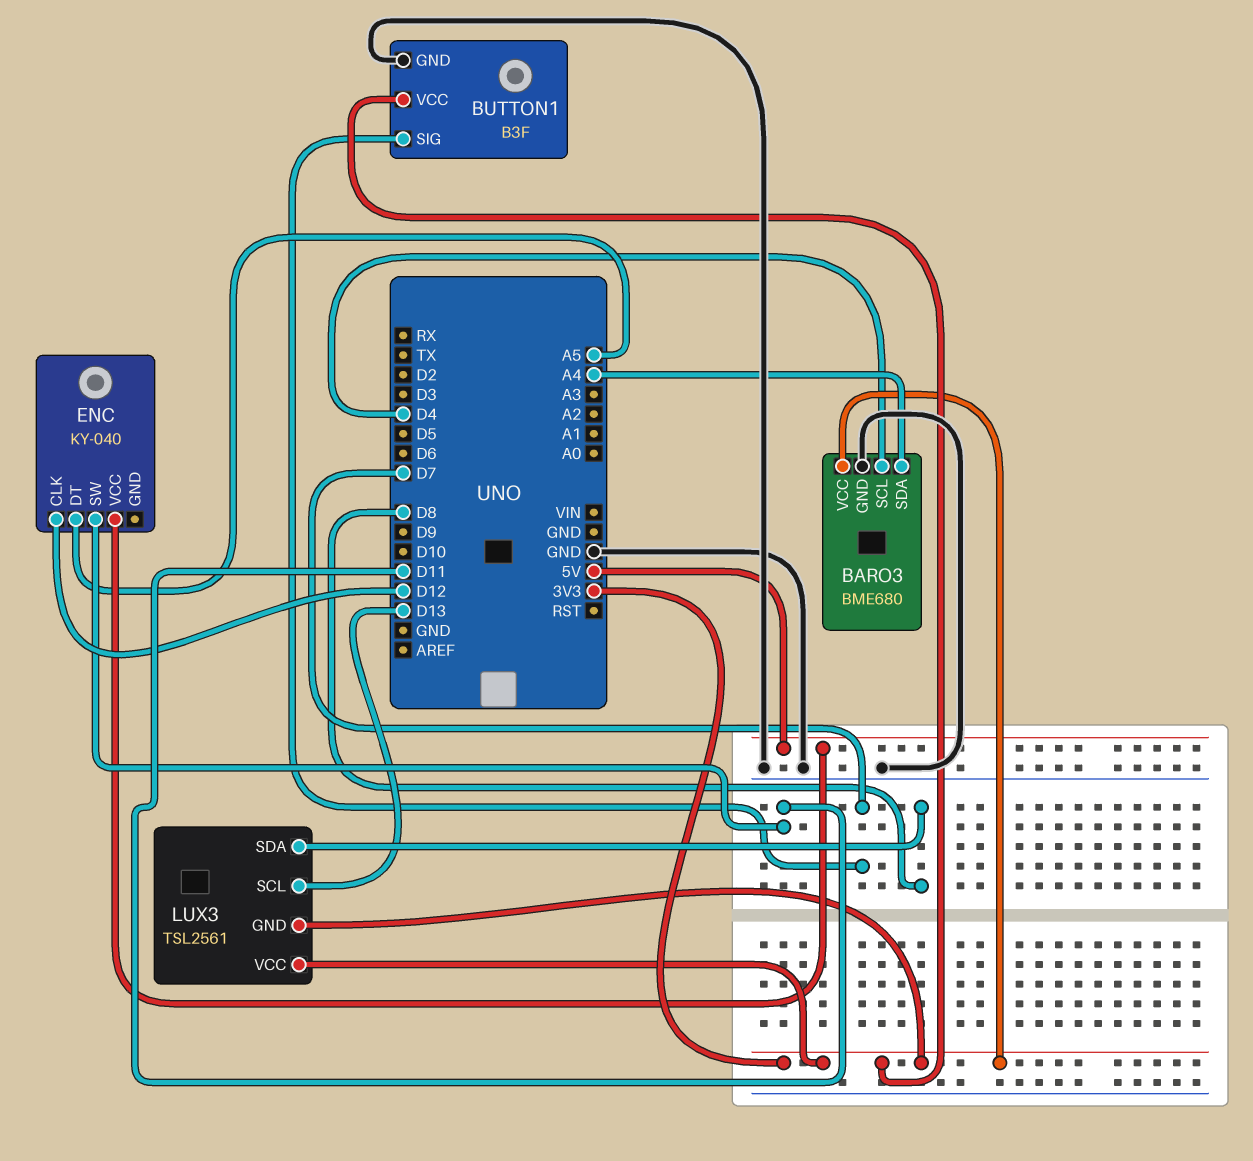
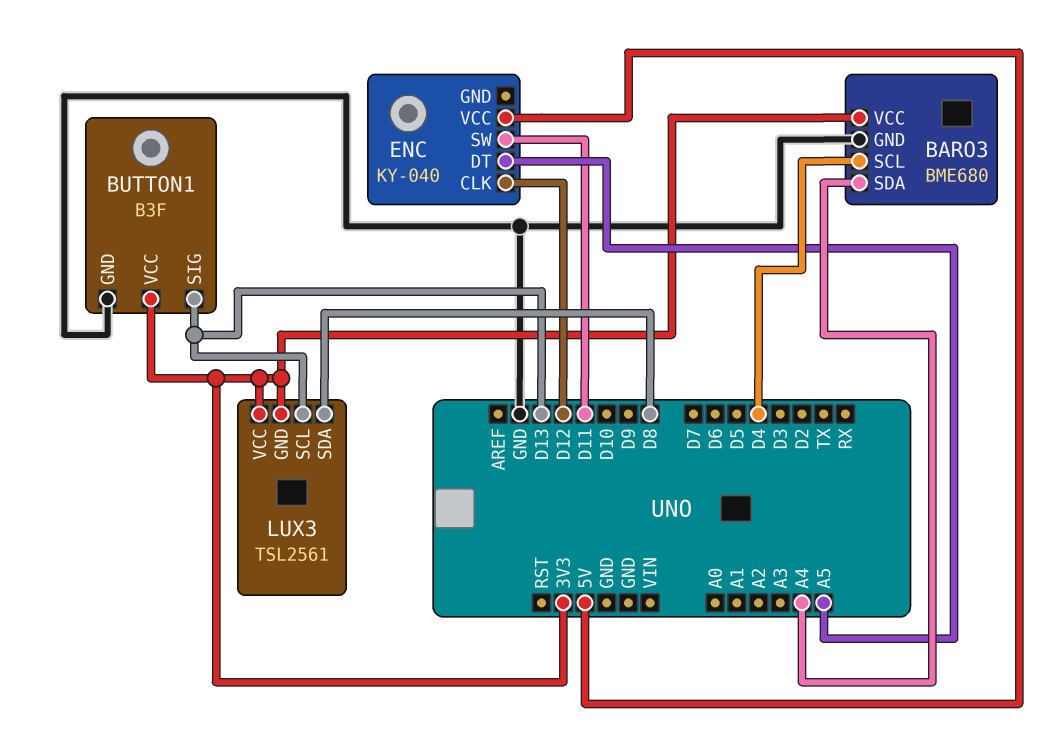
BUTTON1 pin SIG: D7 -> D13

